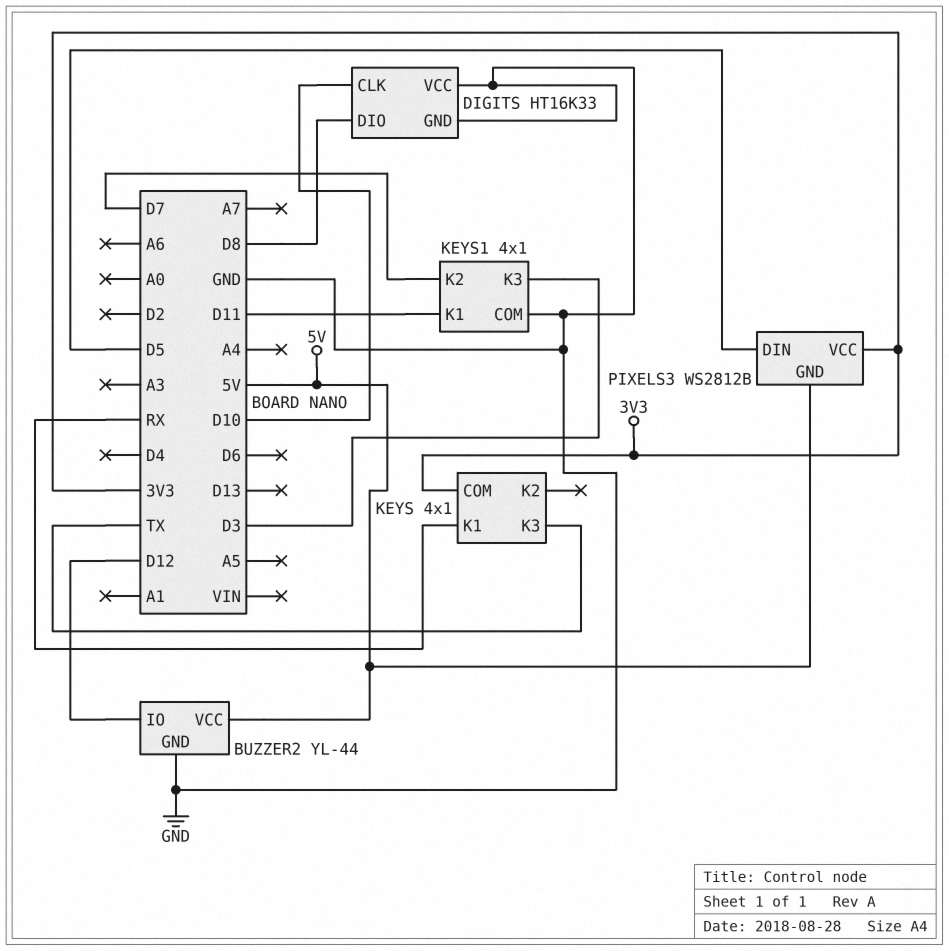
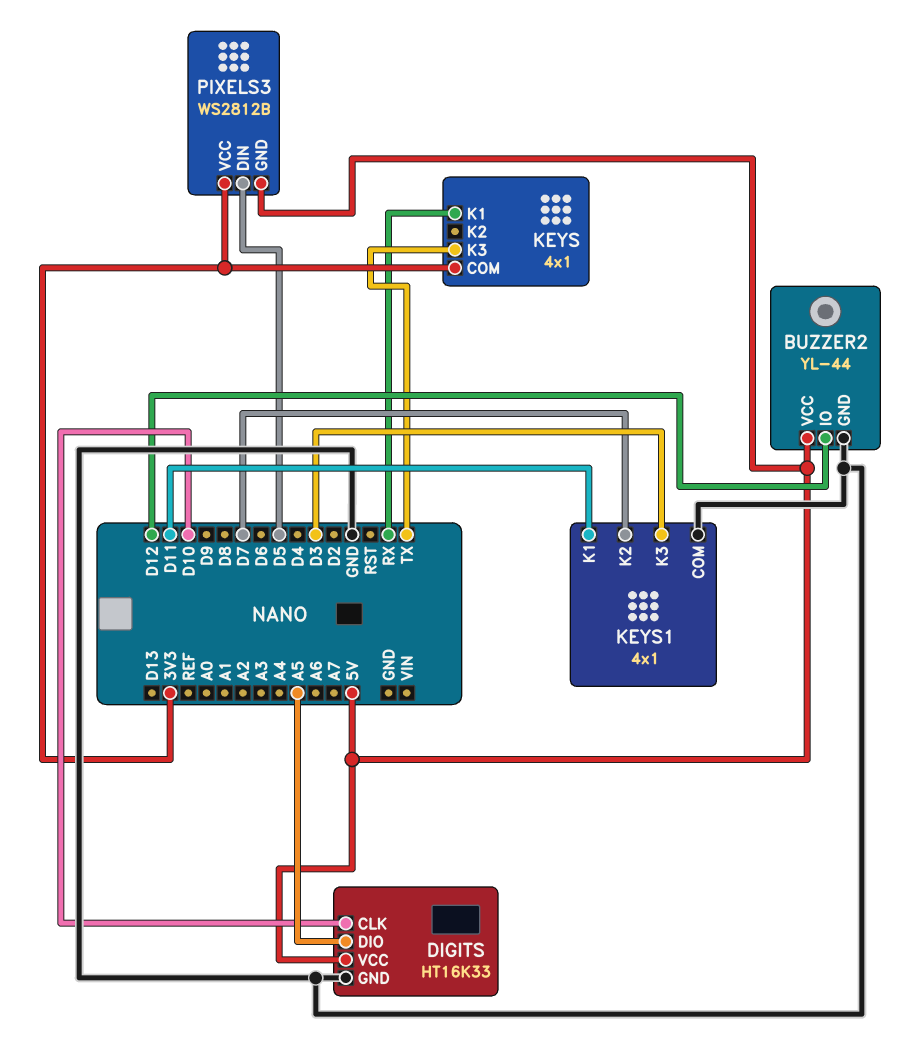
DIGITS pin DIO: D8 -> A5
DIGITS pin VCC: GND -> 5V

